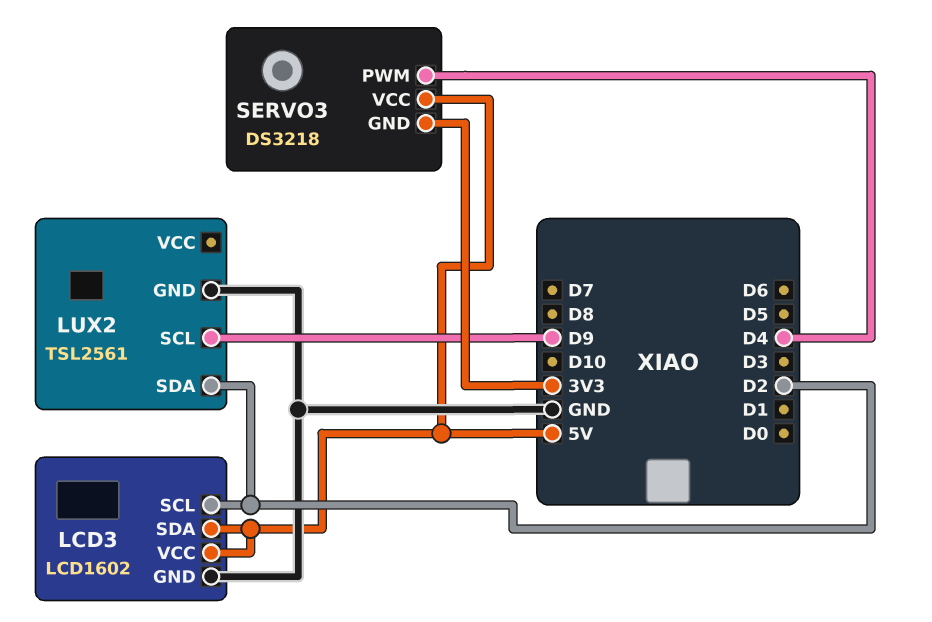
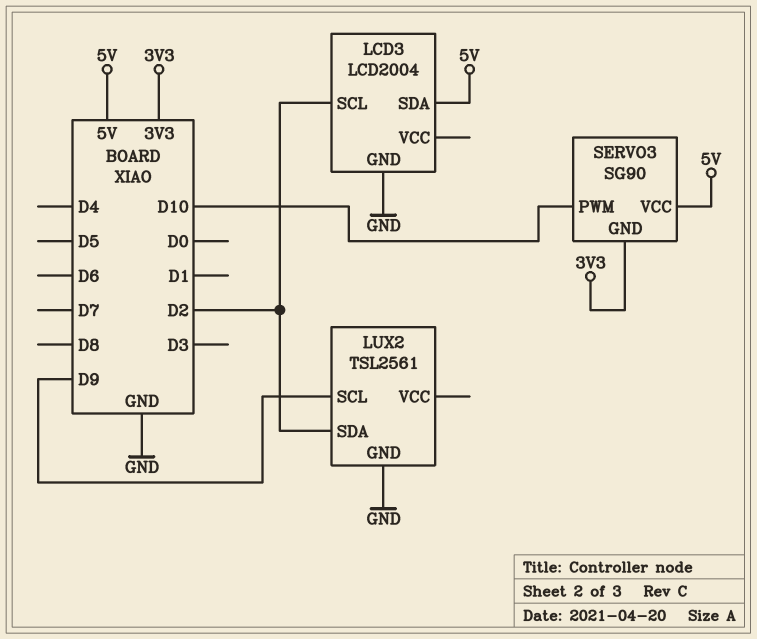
LCD3: LCD1602 -> LCD2004
LCD3 pin VCC: 5V -> none
SERVO3: DS3218 -> SG90
SERVO3 pin PWM: D4 -> D10

